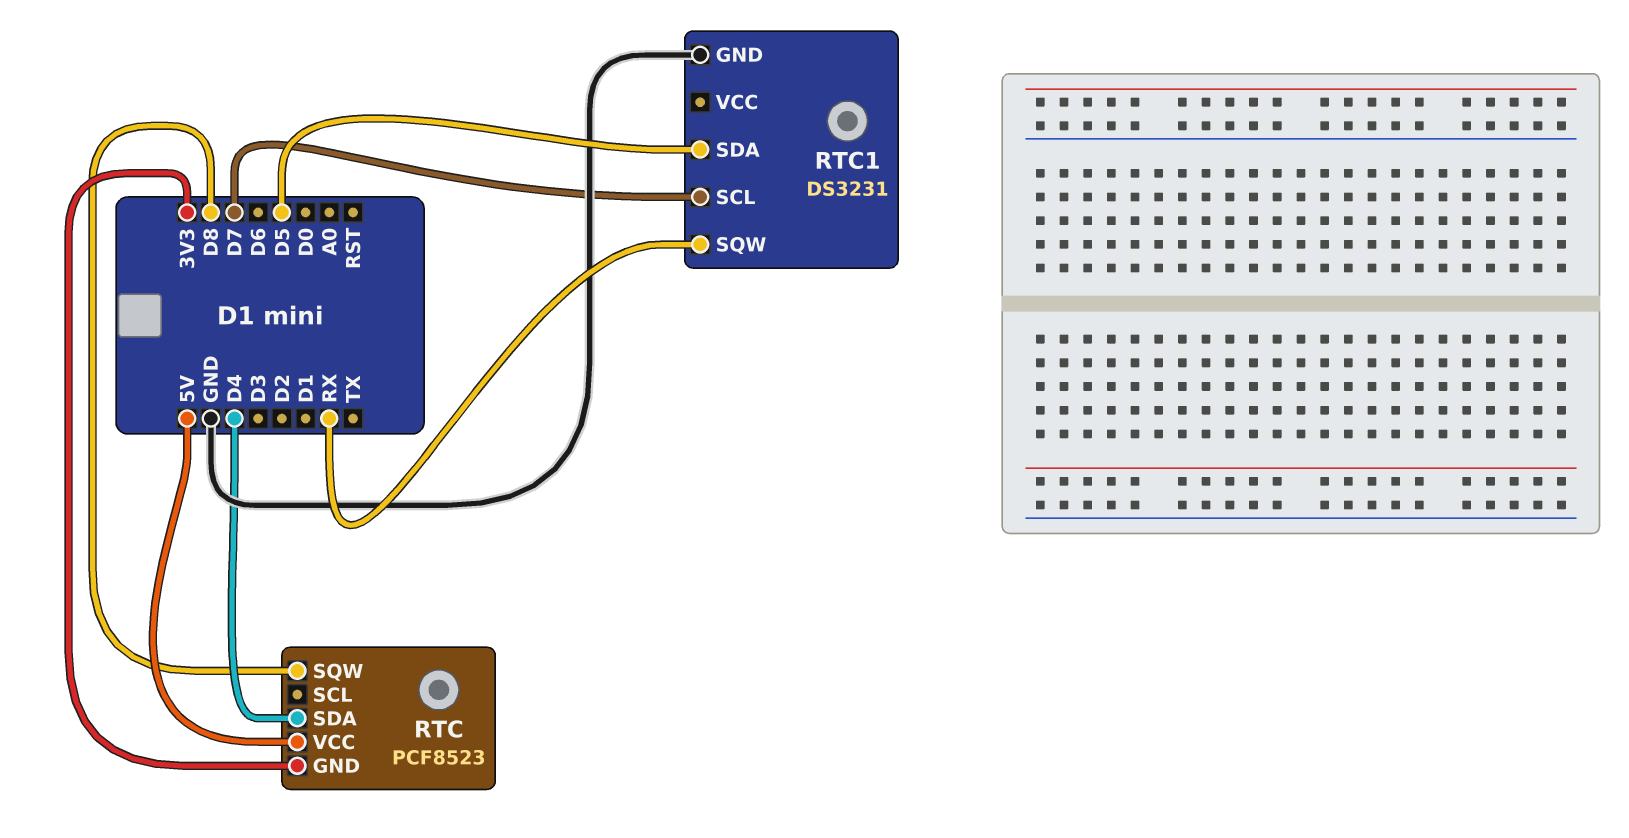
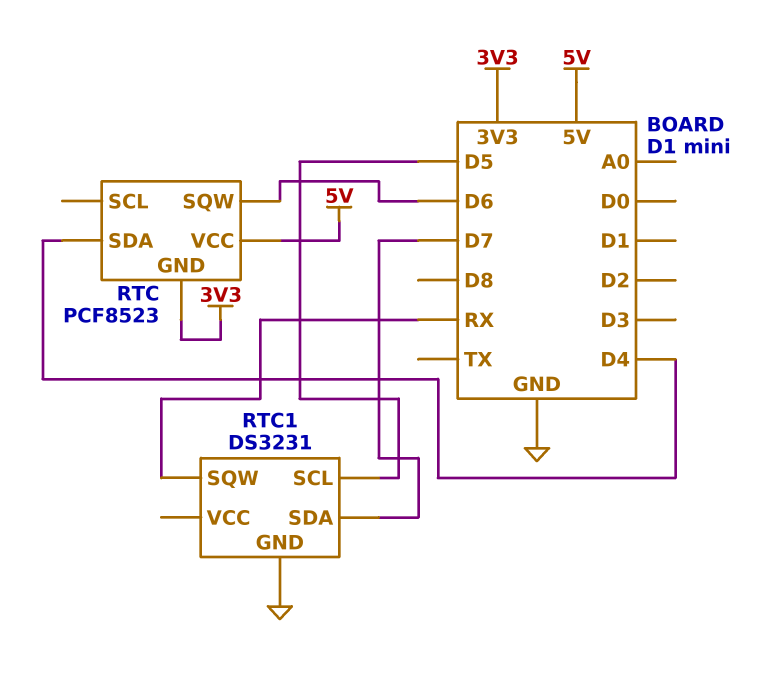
RTC pin SQW: D8 -> D6
RTC1 pin SCL: D7 -> D5
RTC1 pin SDA: D5 -> D7

